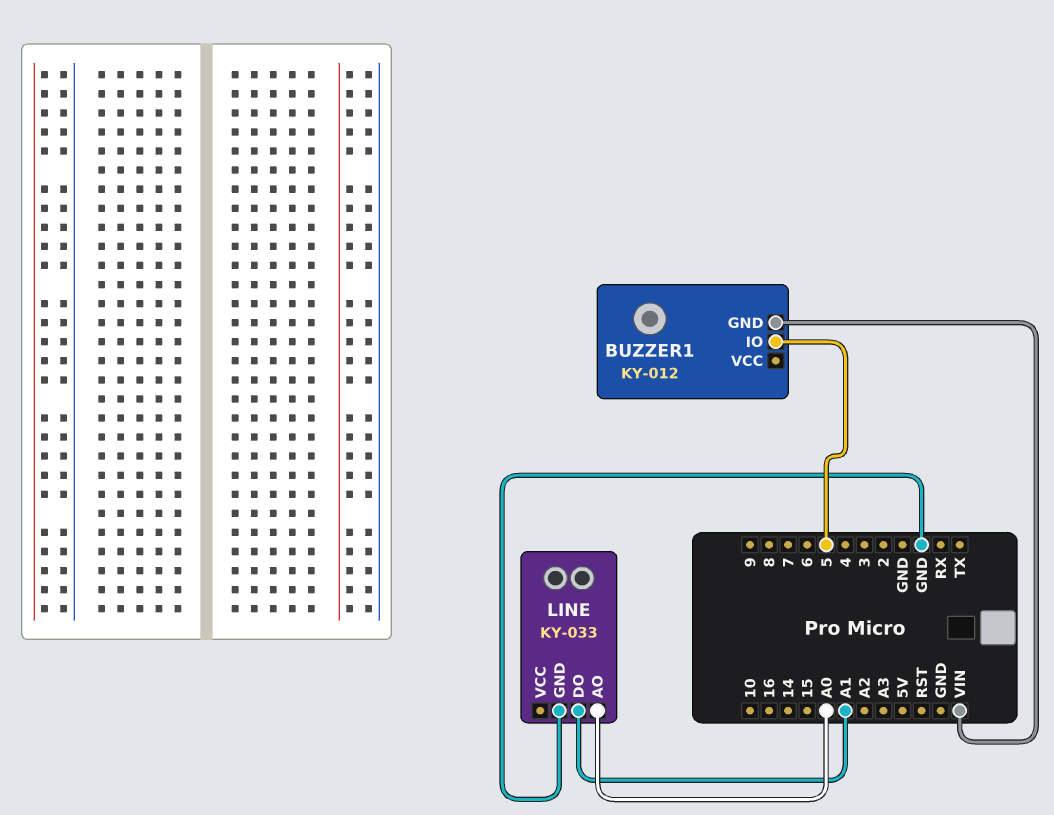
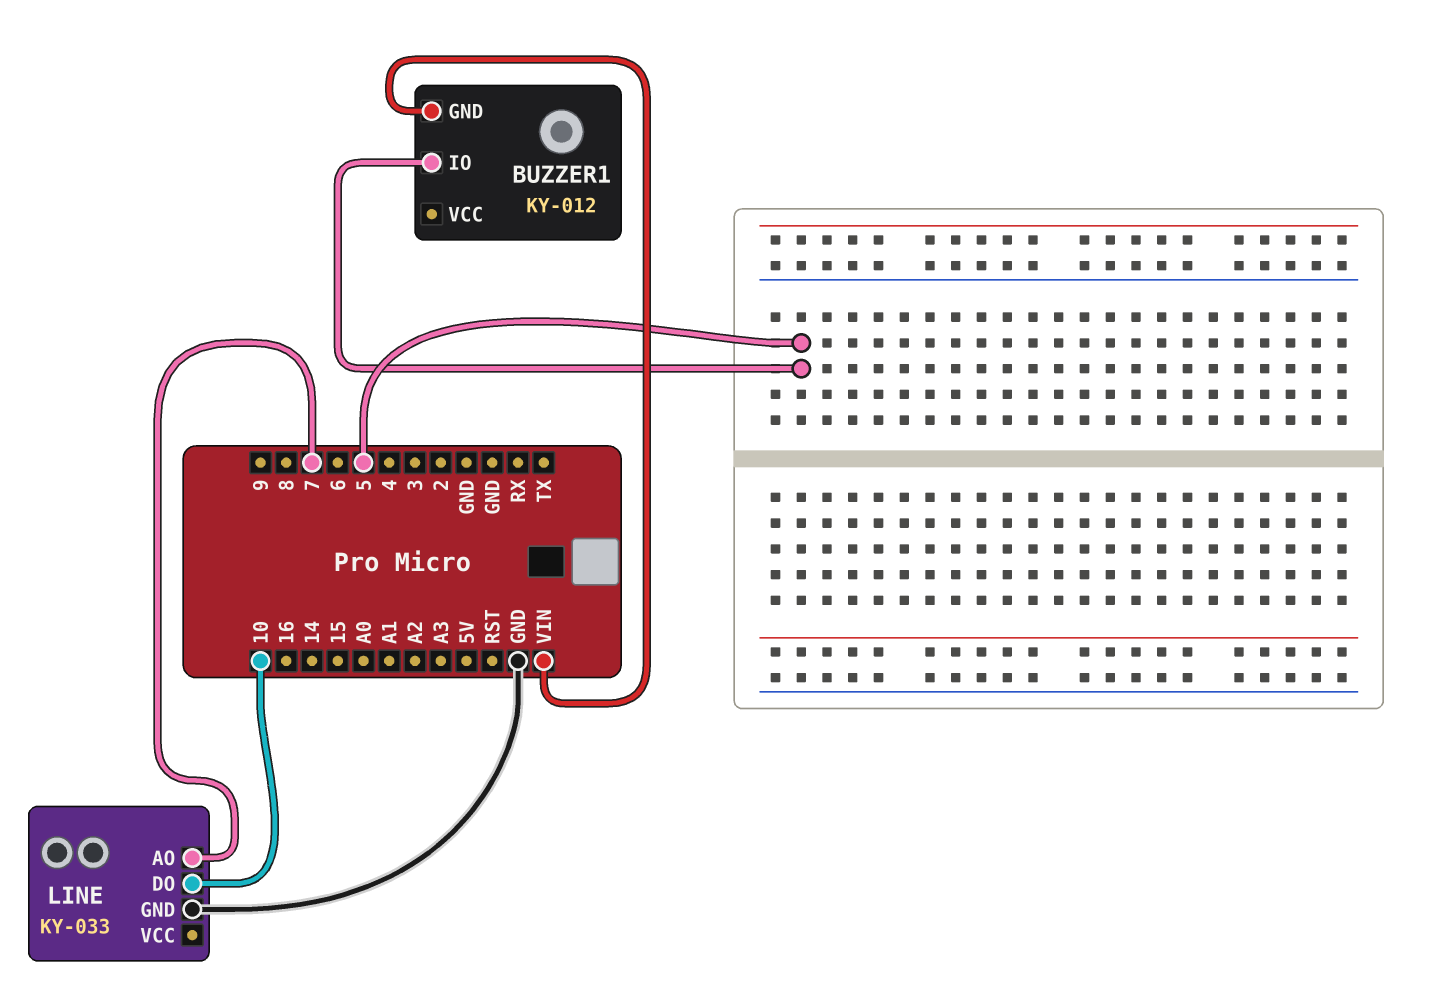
LINE pin AO: A0 -> 7
LINE pin DO: A1 -> 10

